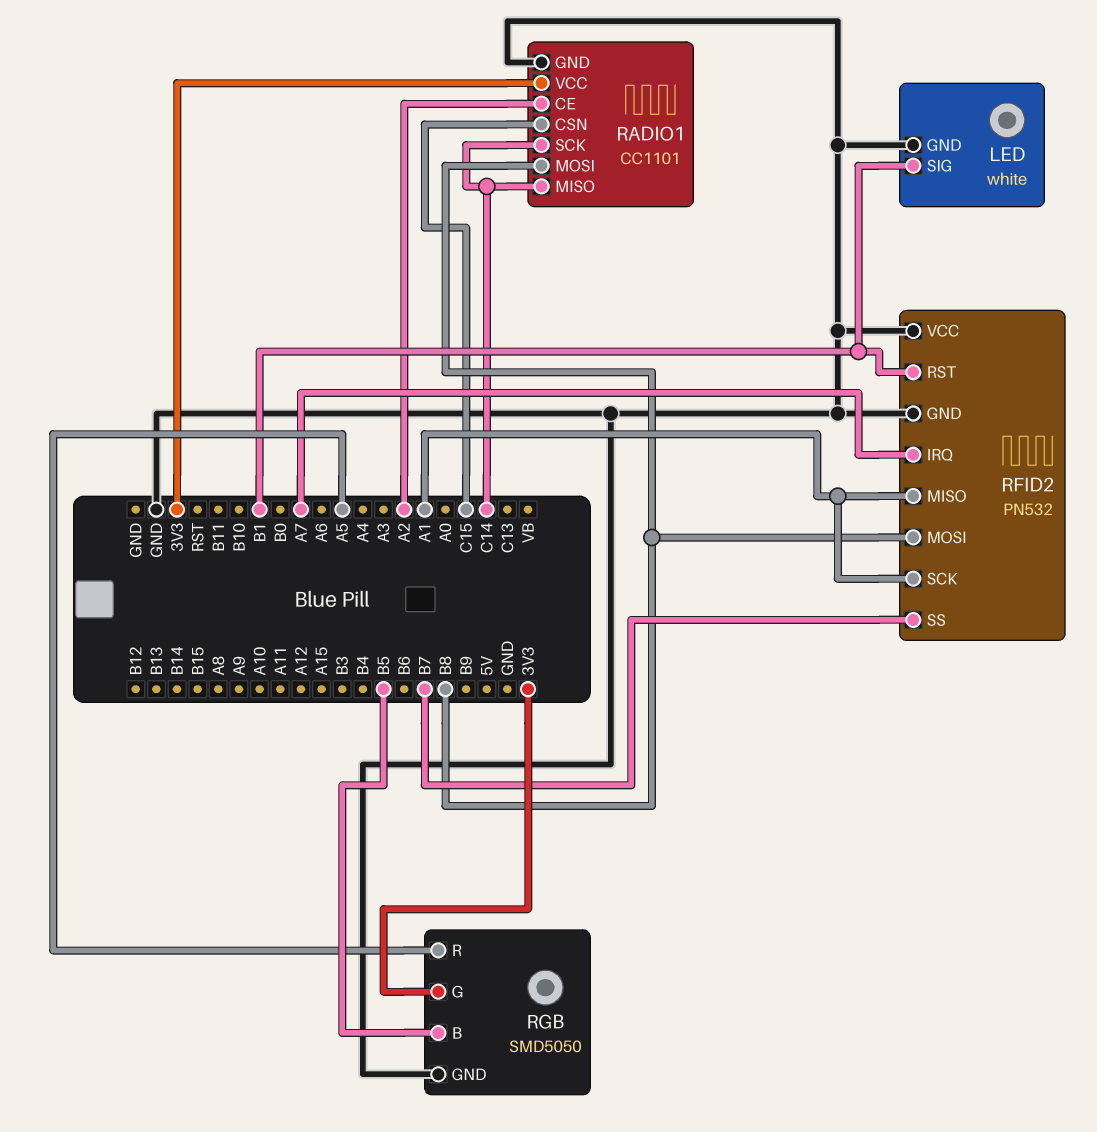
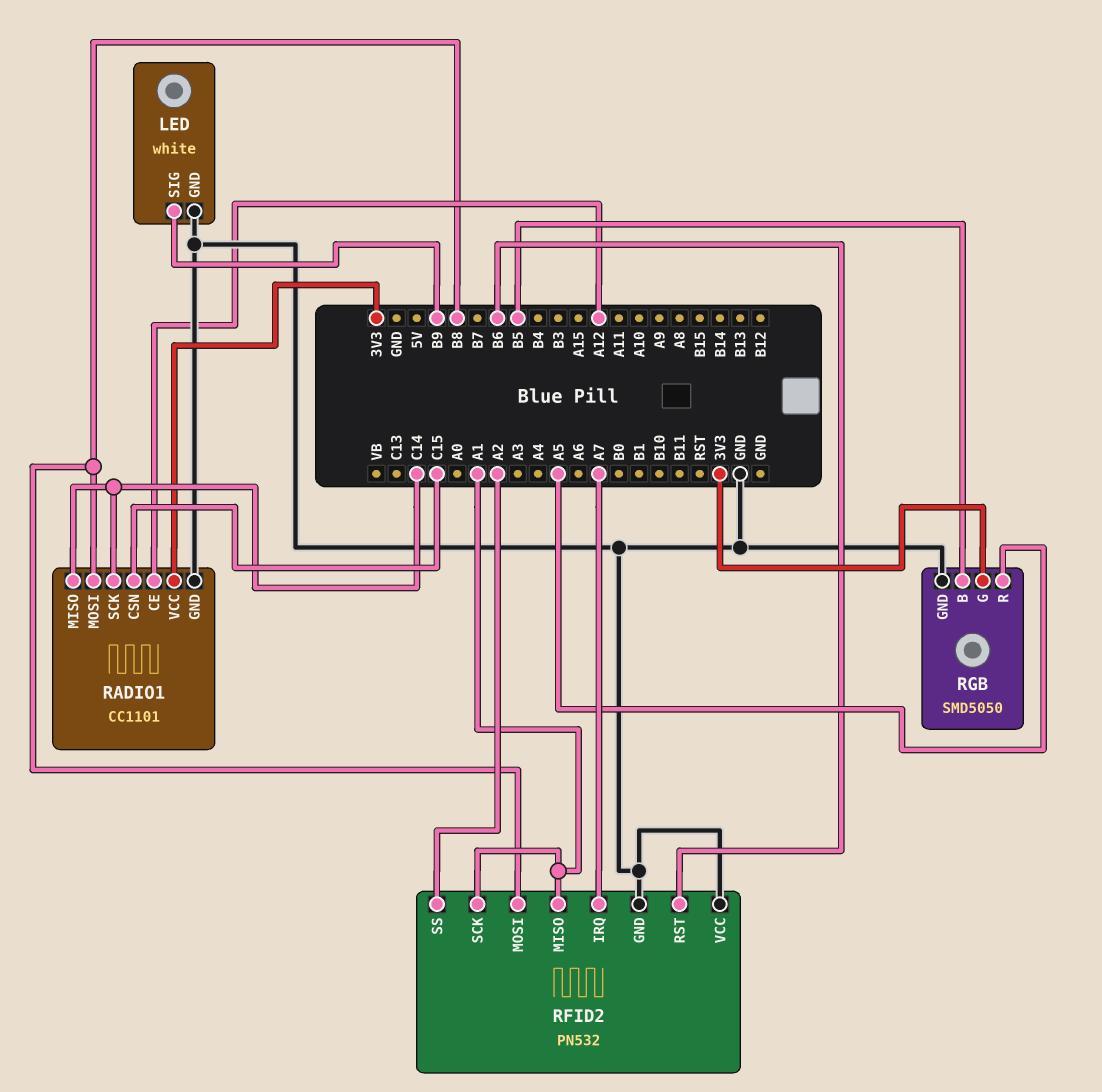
LED pin SIG: B1 -> B9
RADIO1 pin CE: A2 -> A12
RFID2 pin RST: B1 -> B6
RFID2 pin SS: B7 -> A2

